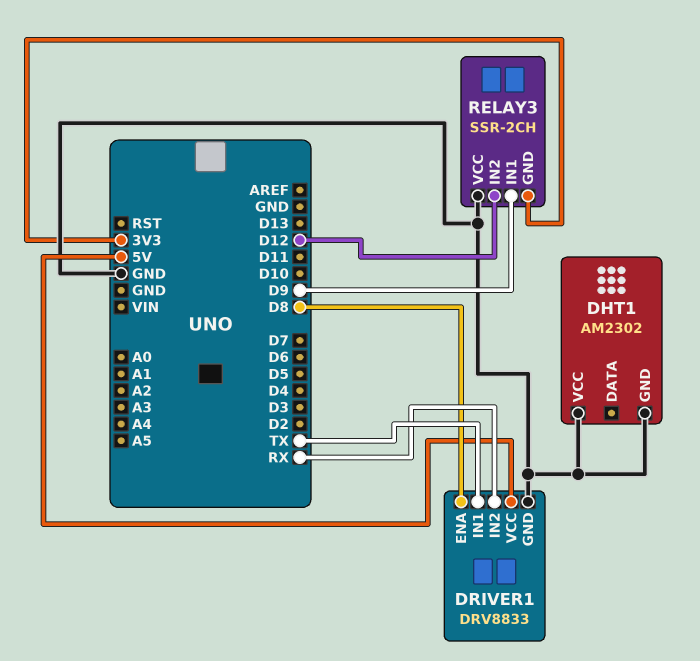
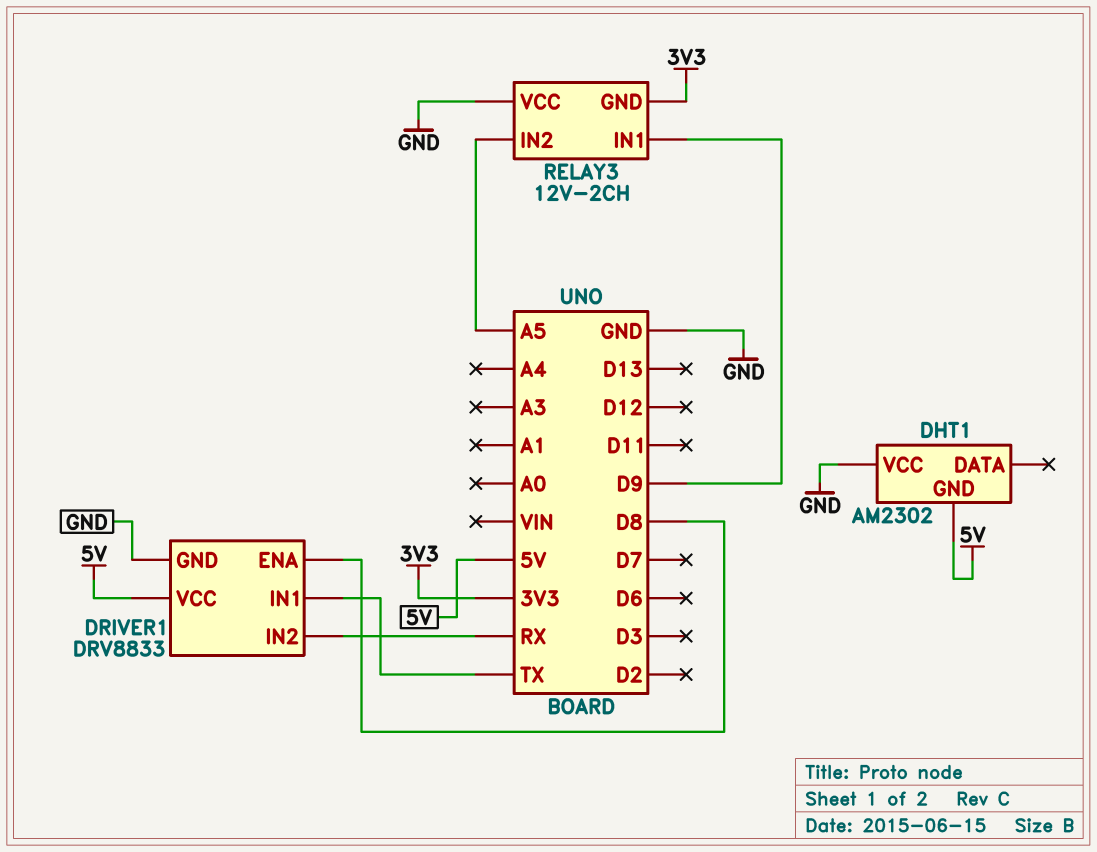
DHT1 pin GND: GND -> 5V
RELAY3: SSR-2CH -> 12V-2CH
RELAY3 pin IN2: D12 -> A5

